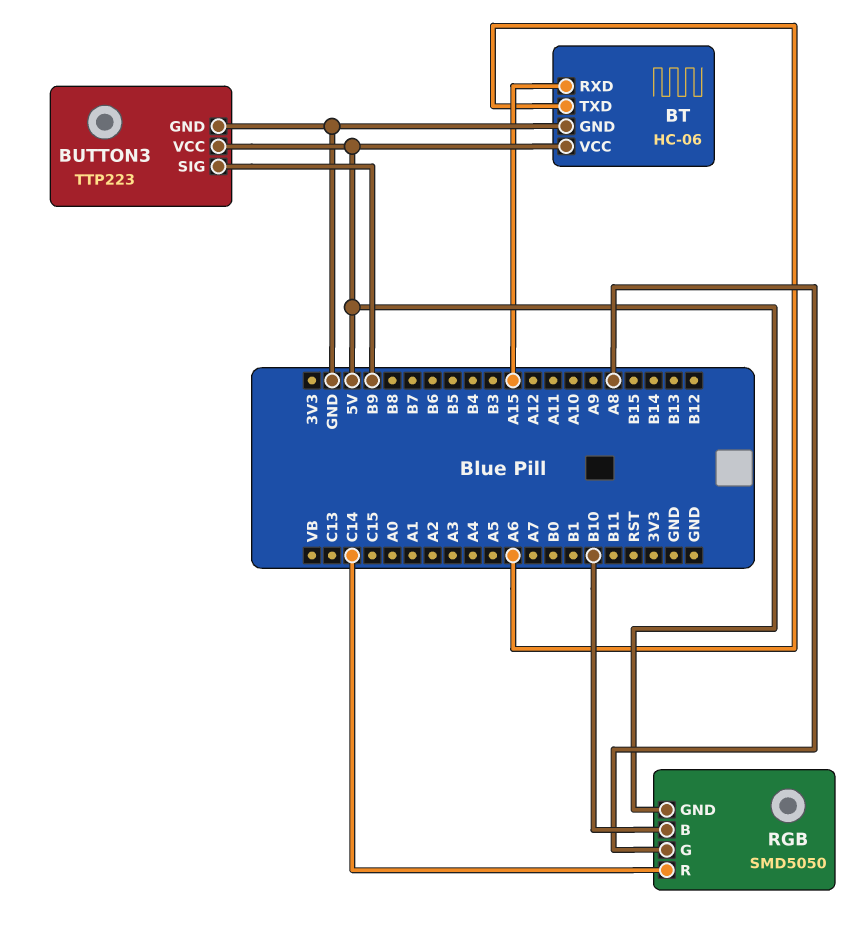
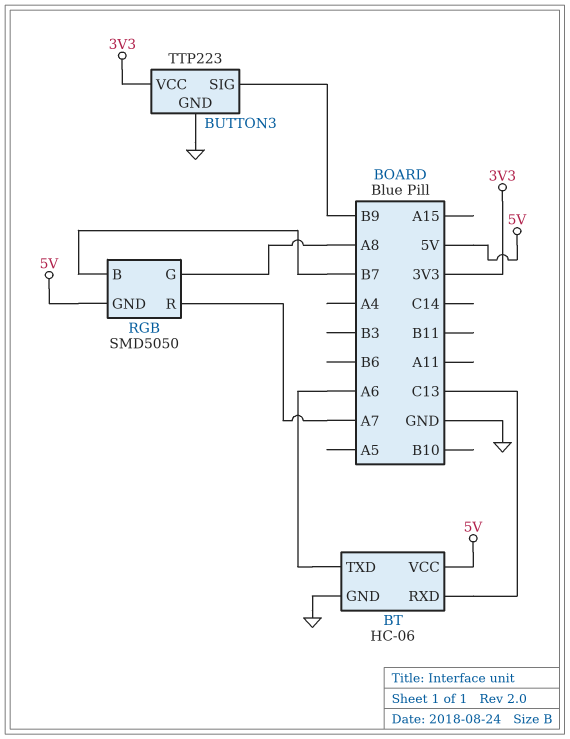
BT pin RXD: A15 -> C13
BUTTON3 pin VCC: 5V -> 3V3
RGB pin B: B10 -> B7
RGB pin R: C14 -> A7

